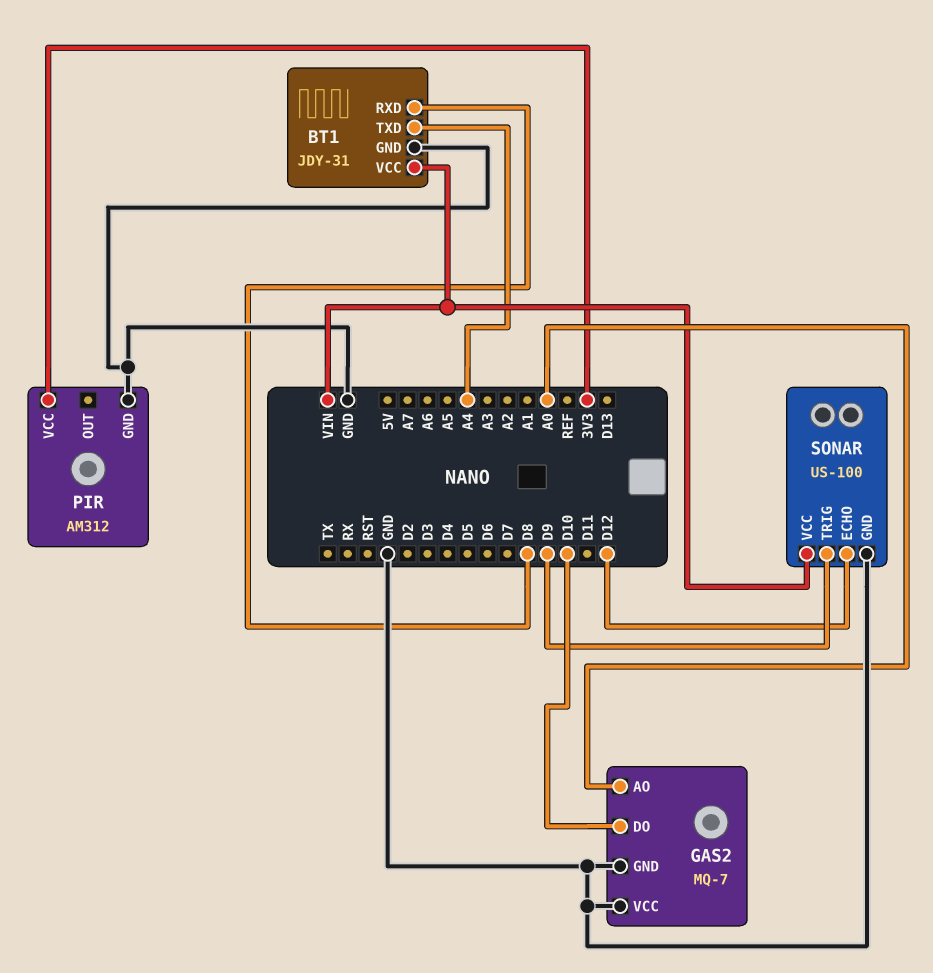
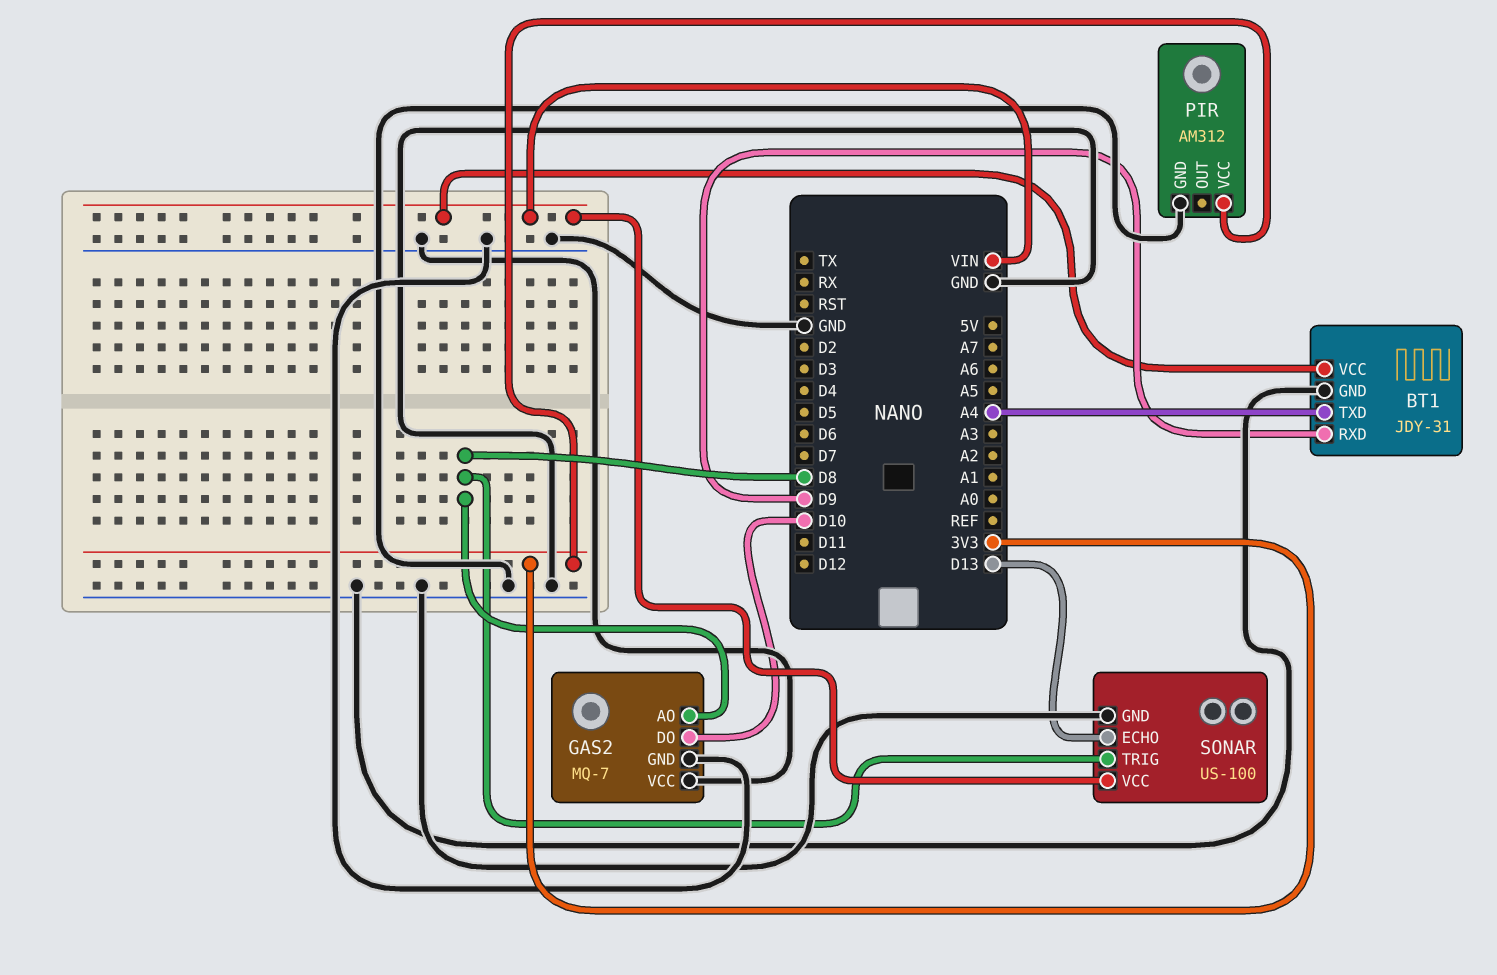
BT1 pin RXD: D8 -> D9
GAS2 pin AO: A0 -> D8
SONAR pin ECHO: D12 -> D13
SONAR pin TRIG: D9 -> D8

